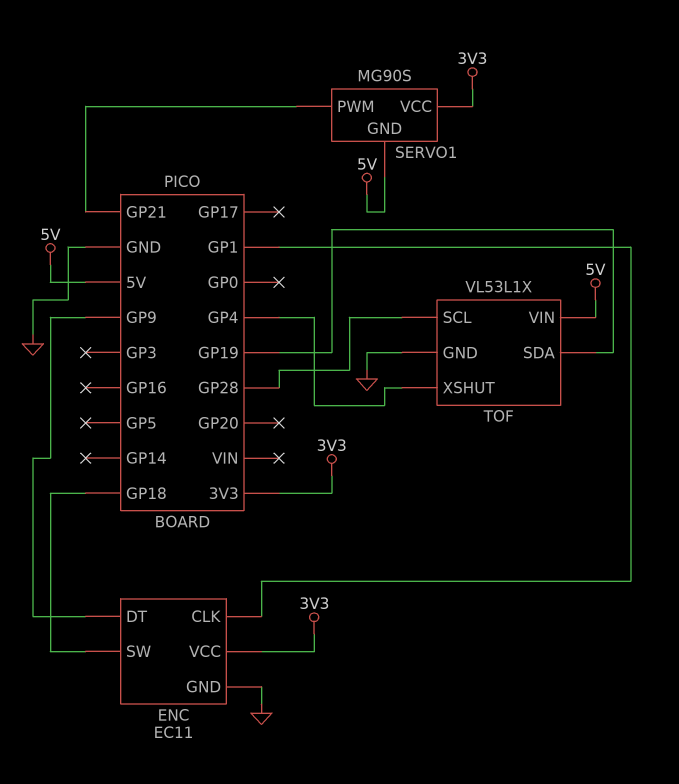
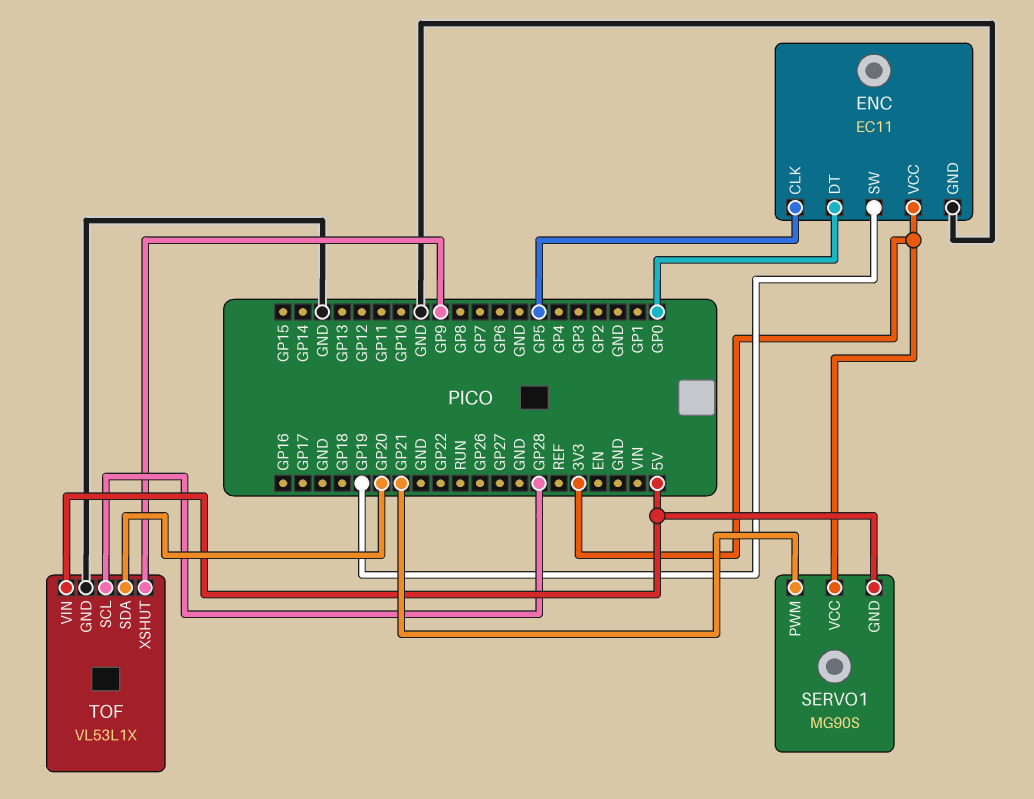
ENC pin CLK: GP1 -> GP5
ENC pin DT: GP9 -> GP0
ENC pin SW: GP18 -> GP19
TOF pin SDA: GP19 -> GP20
TOF pin XSHUT: GP4 -> GP9

